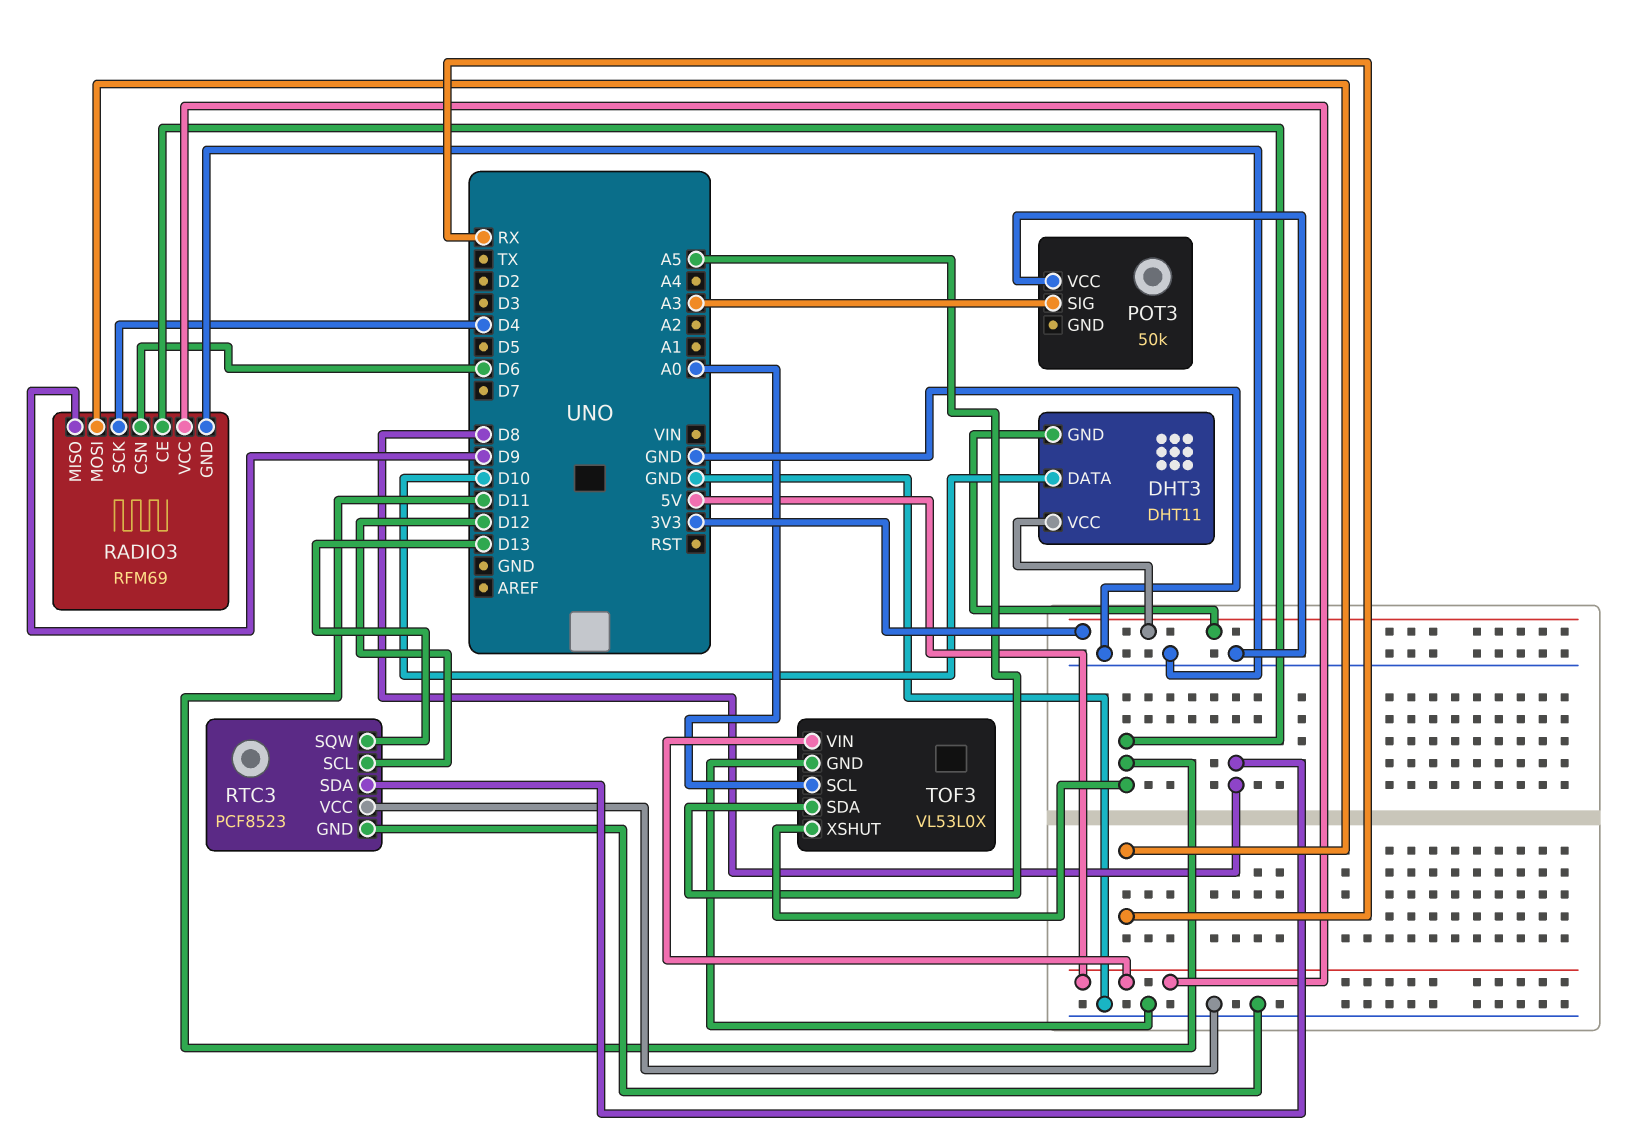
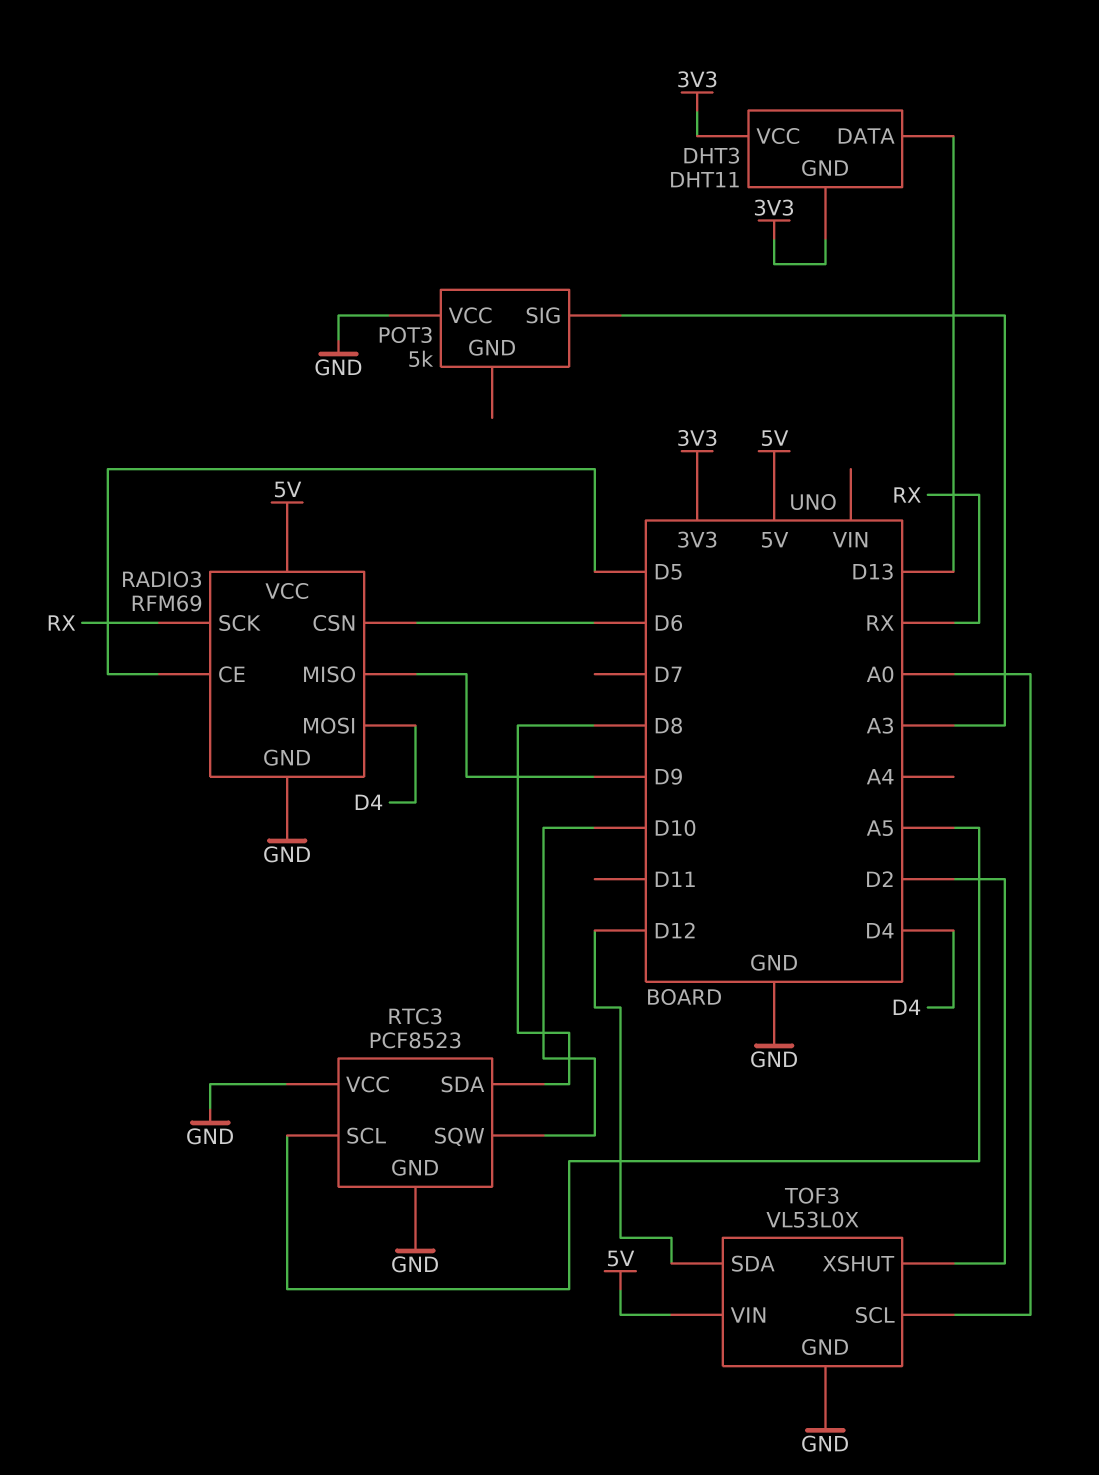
DHT3 pin DATA: D10 -> D13
POT3: 50k -> 5k
RADIO3 pin CE: D11 -> D5
RADIO3 pin MOSI: RX -> D4
RADIO3 pin SCK: D4 -> RX
RTC3 pin SCL: D12 -> A5
RTC3 pin SQW: D13 -> D10
TOF3 pin SDA: A5 -> D12
TOF3 pin XSHUT: D11 -> D2

